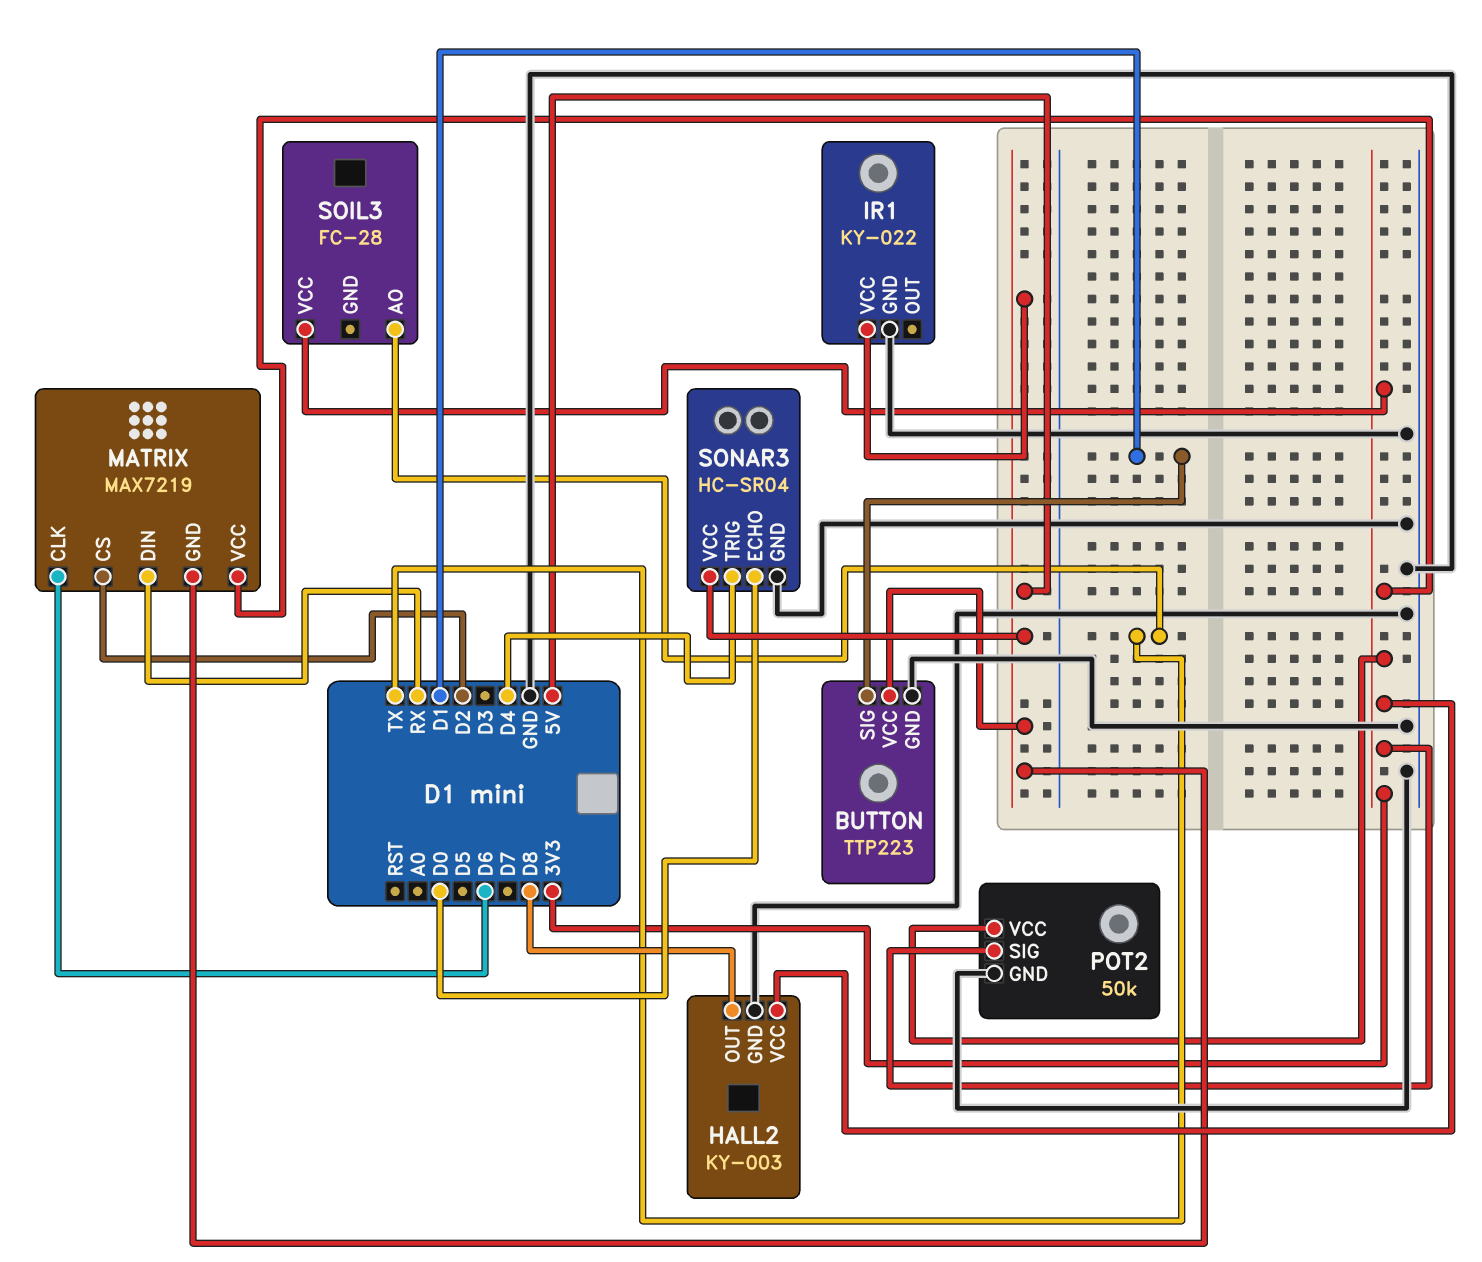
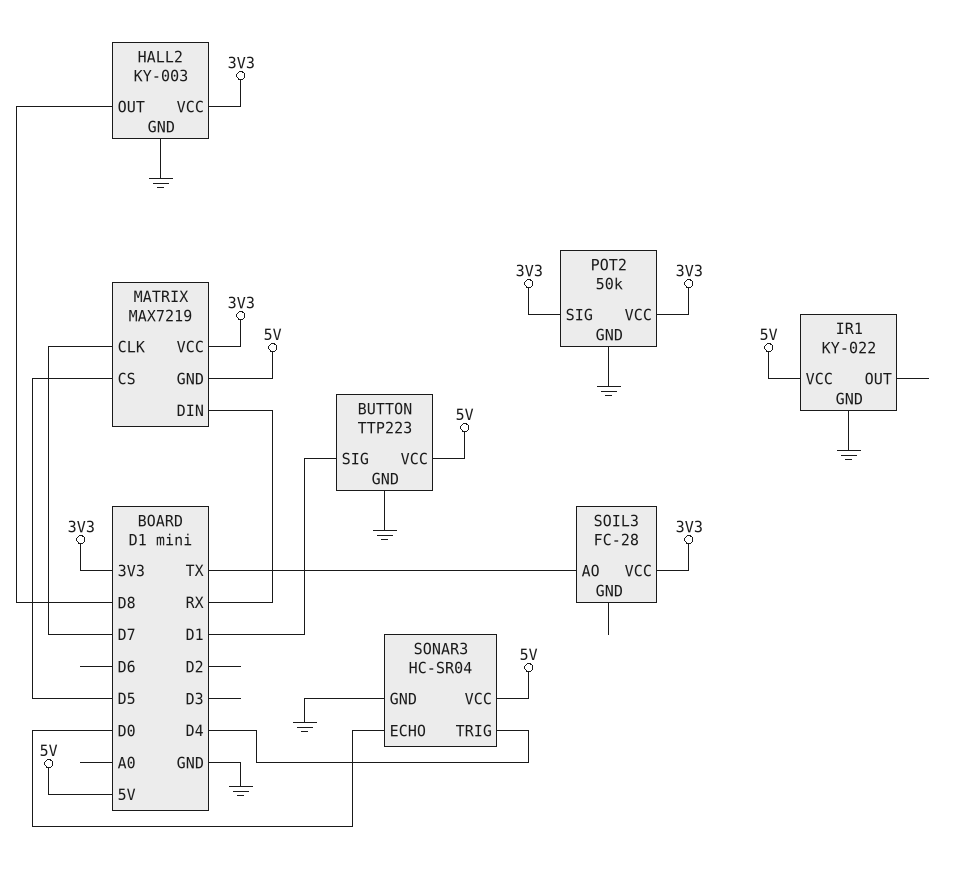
MATRIX pin CLK: D6 -> D7
MATRIX pin CS: D2 -> D5

